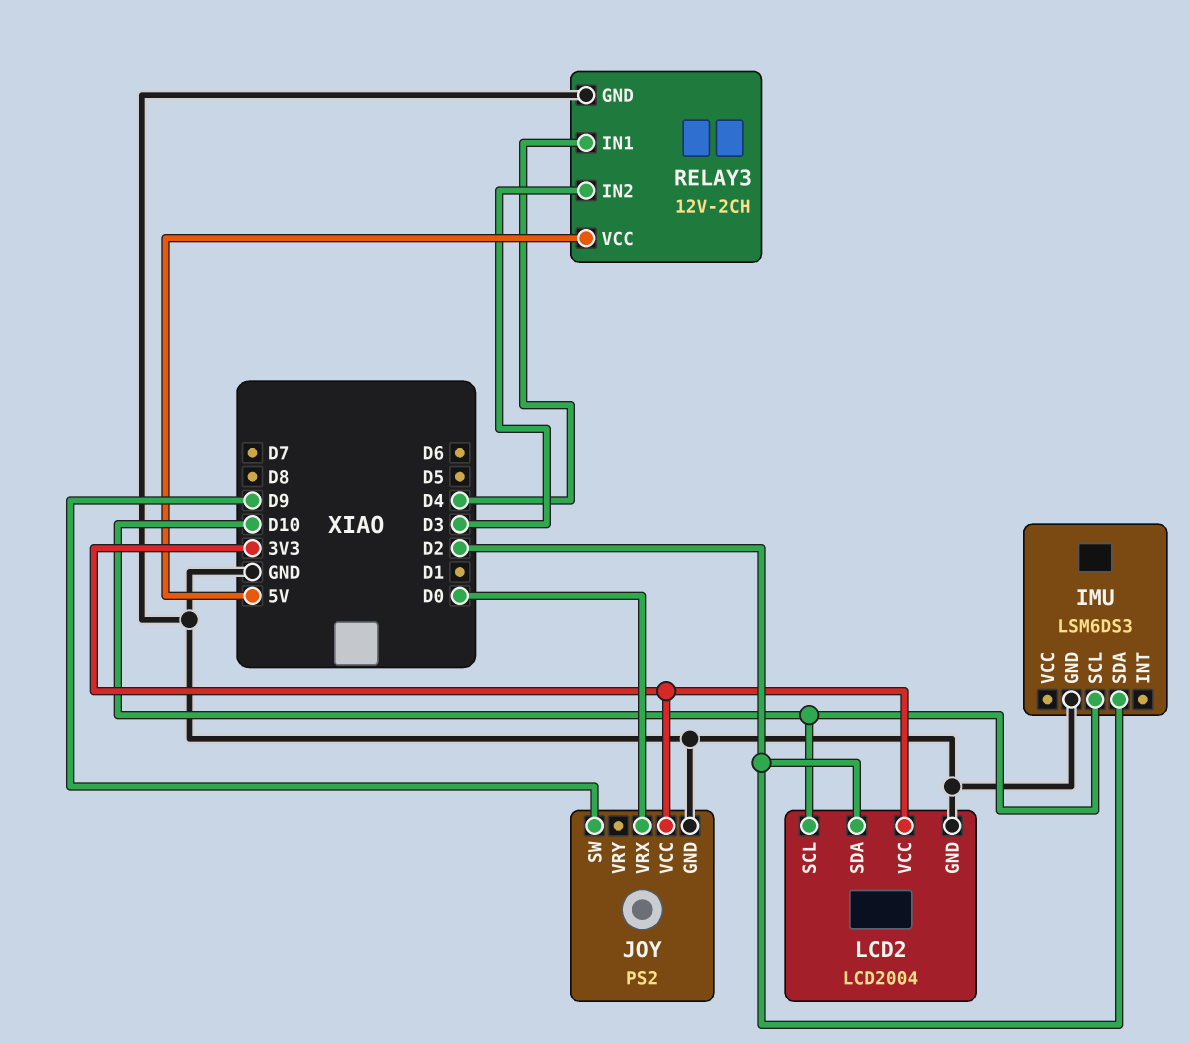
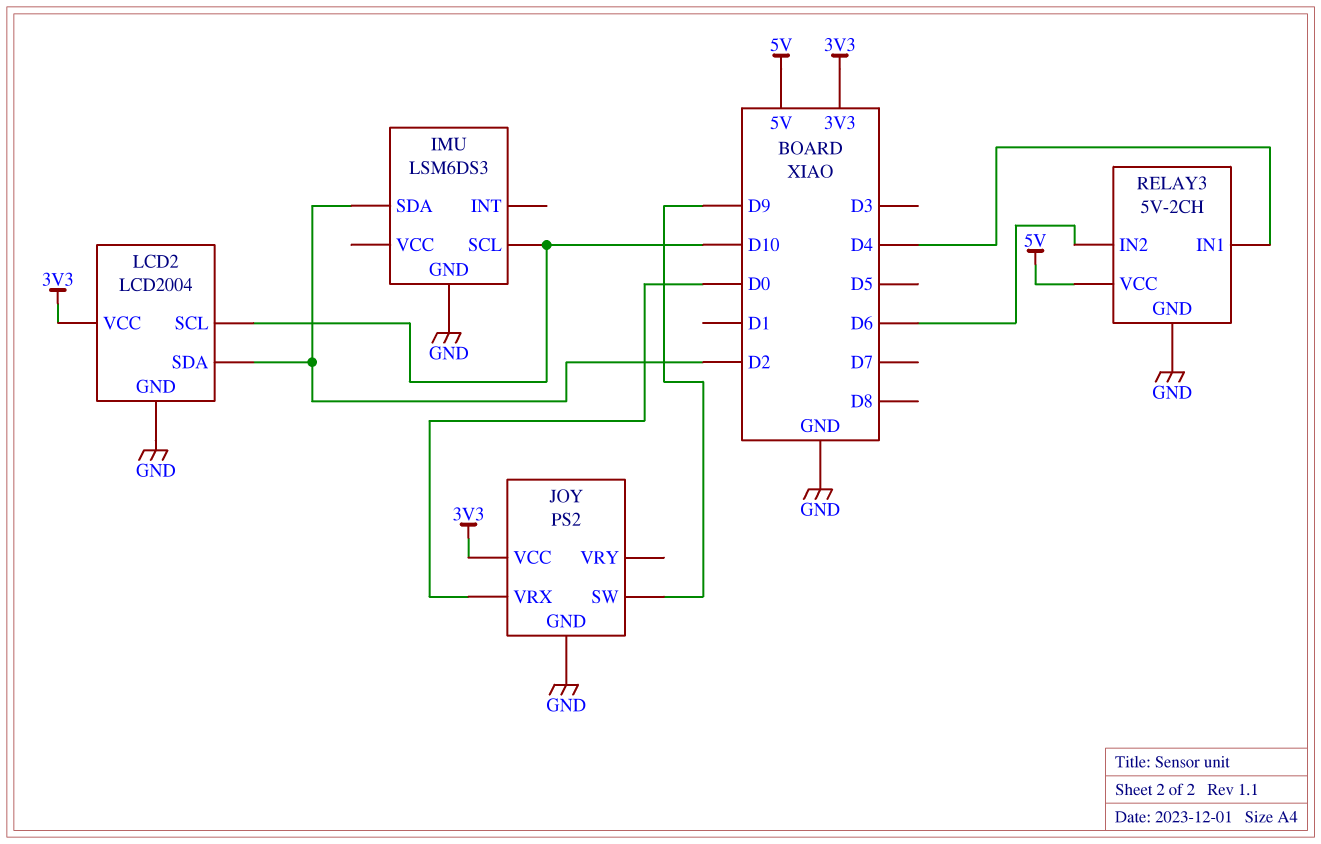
RELAY3: 12V-2CH -> 5V-2CH
RELAY3 pin IN2: D3 -> D6

